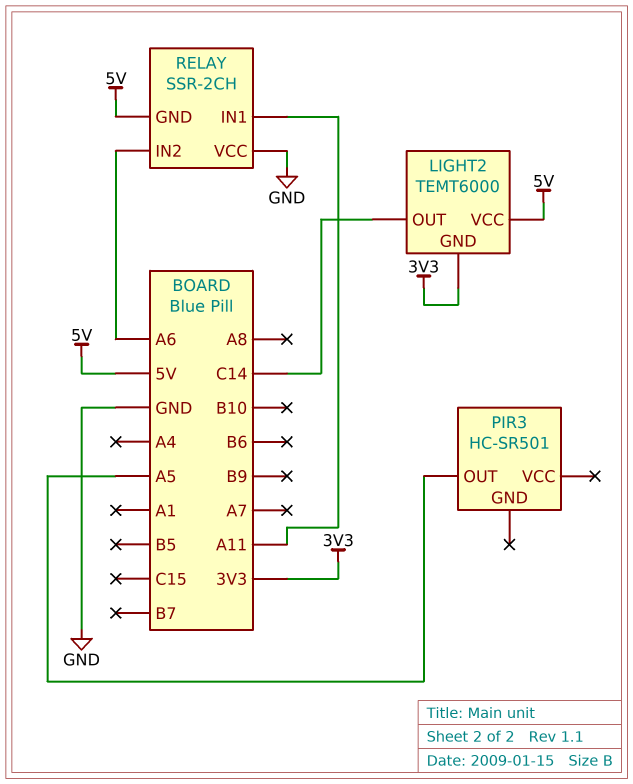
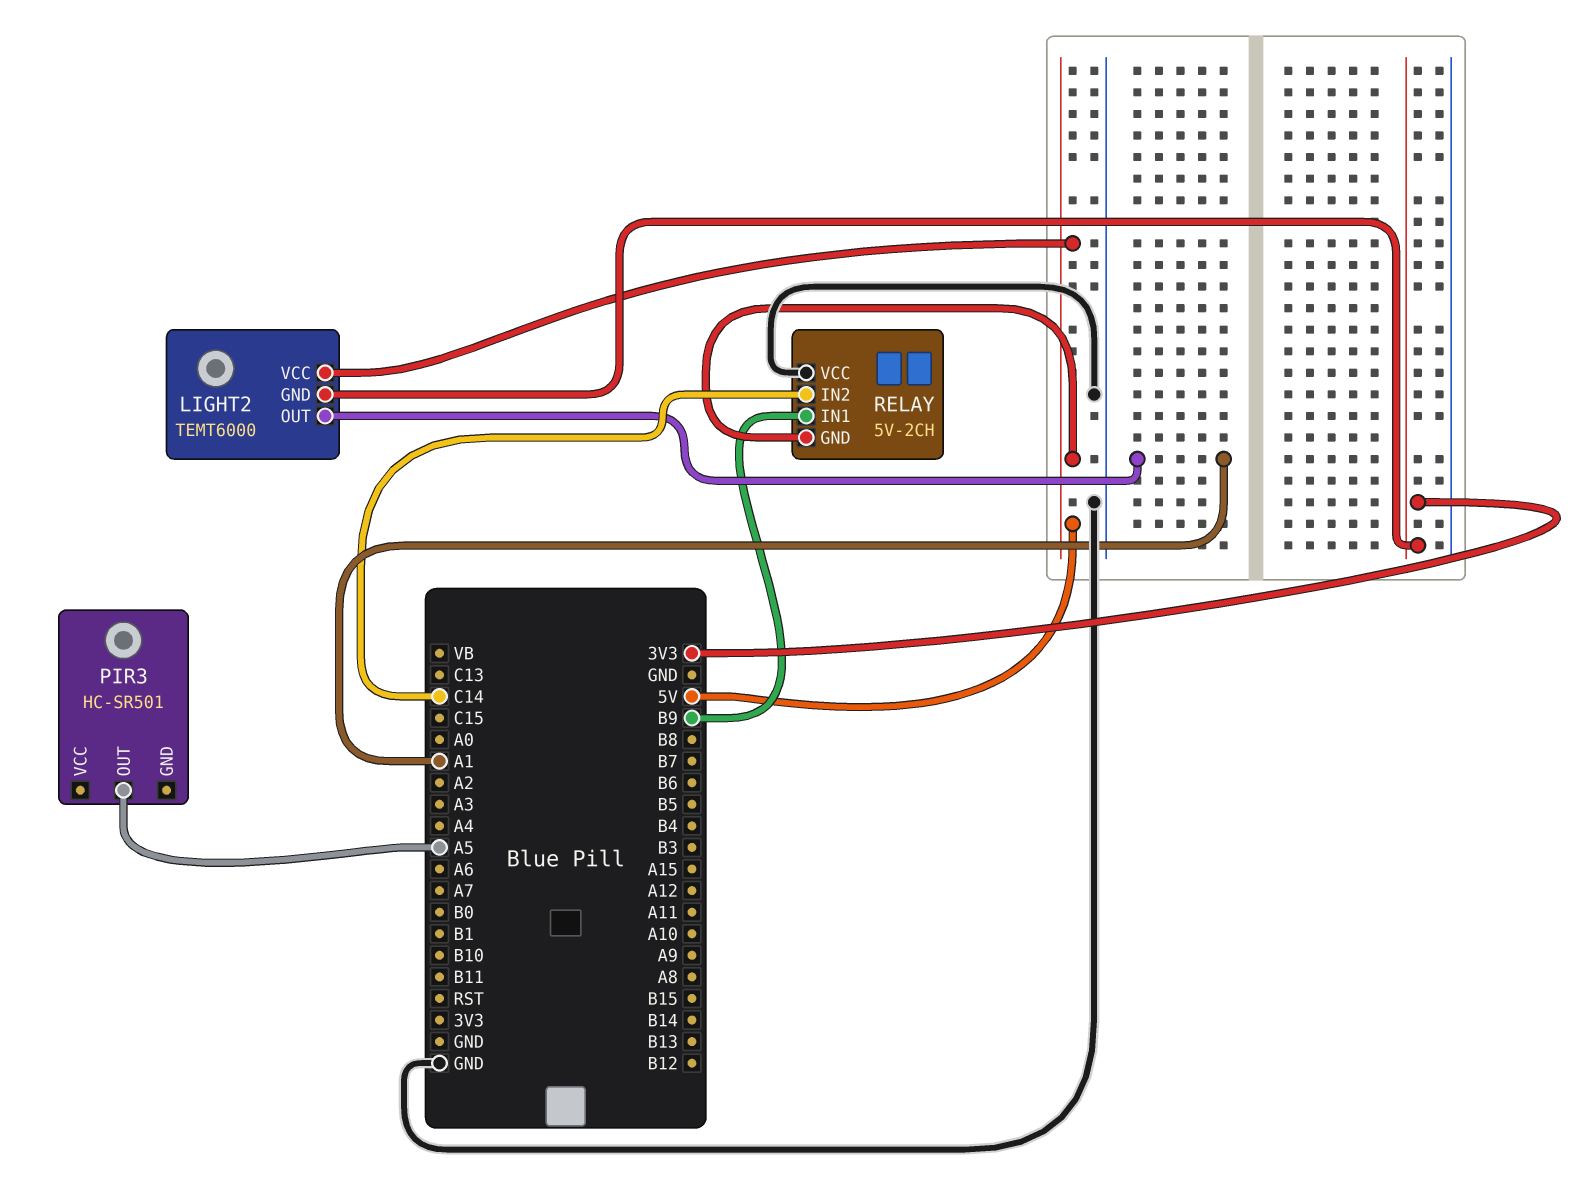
LIGHT2 pin OUT: C14 -> A1
RELAY: SSR-2CH -> 5V-2CH
RELAY pin IN1: A11 -> B9
RELAY pin IN2: A6 -> C14

